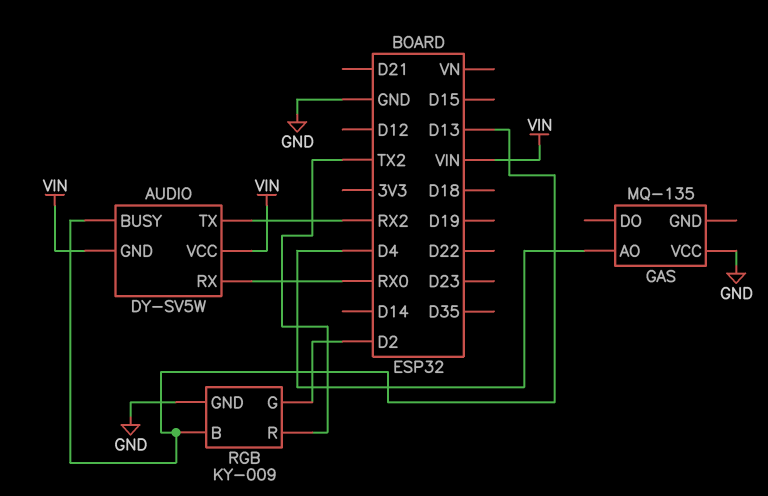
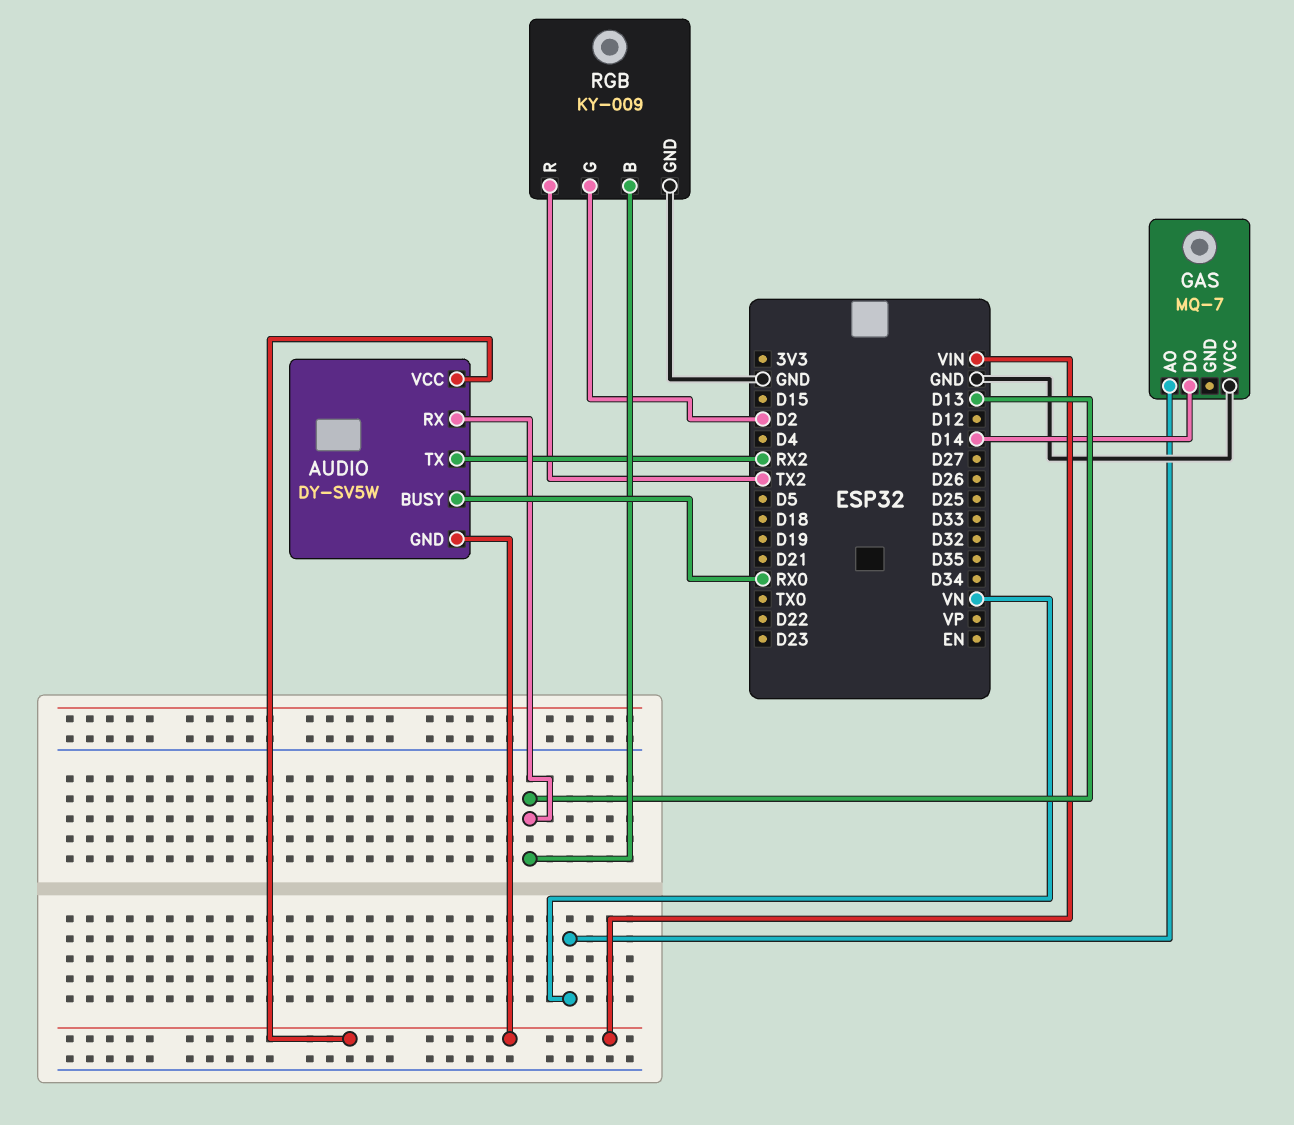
AUDIO pin BUSY: D13 -> RX0
AUDIO pin RX: RX0 -> D13
GAS: MQ-135 -> MQ-7
GAS pin AO: D4 -> VN
GAS pin DO: none -> D14

